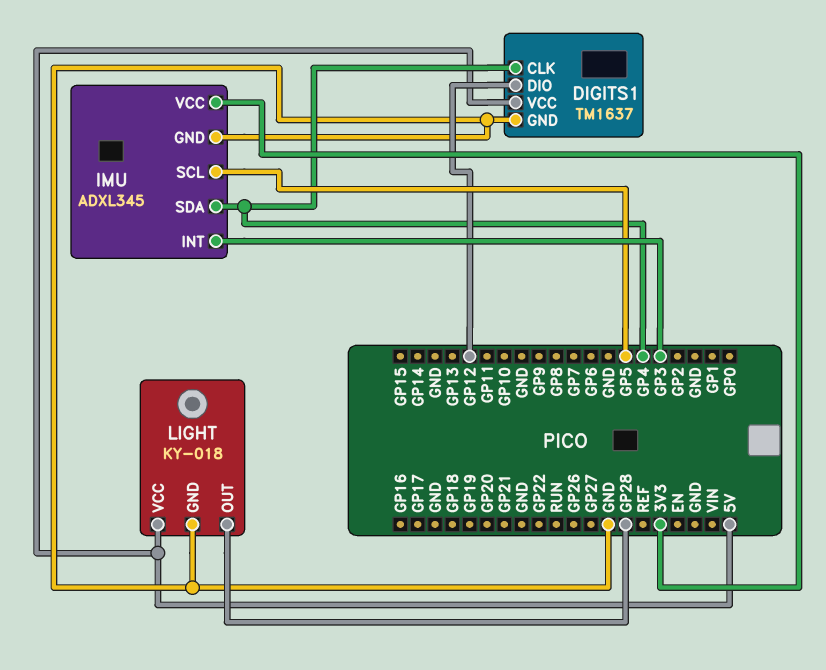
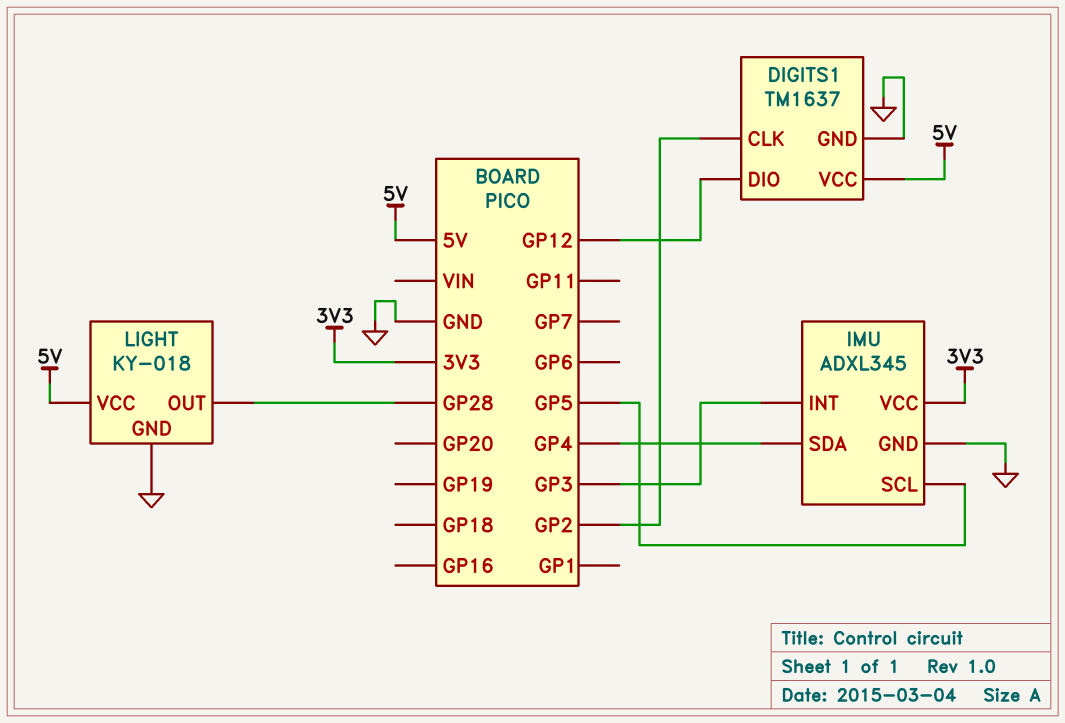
DIGITS1 pin CLK: GP4 -> GP2

